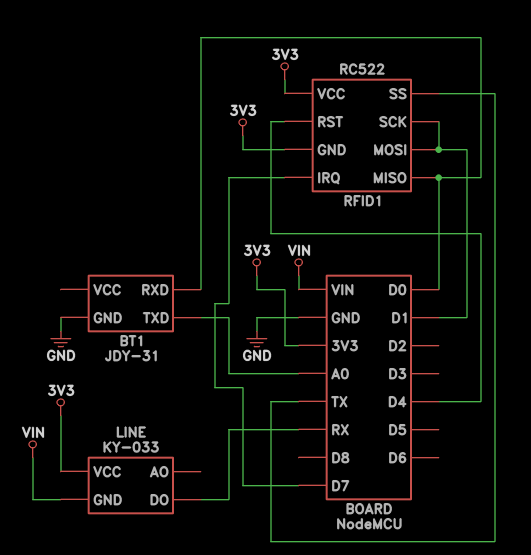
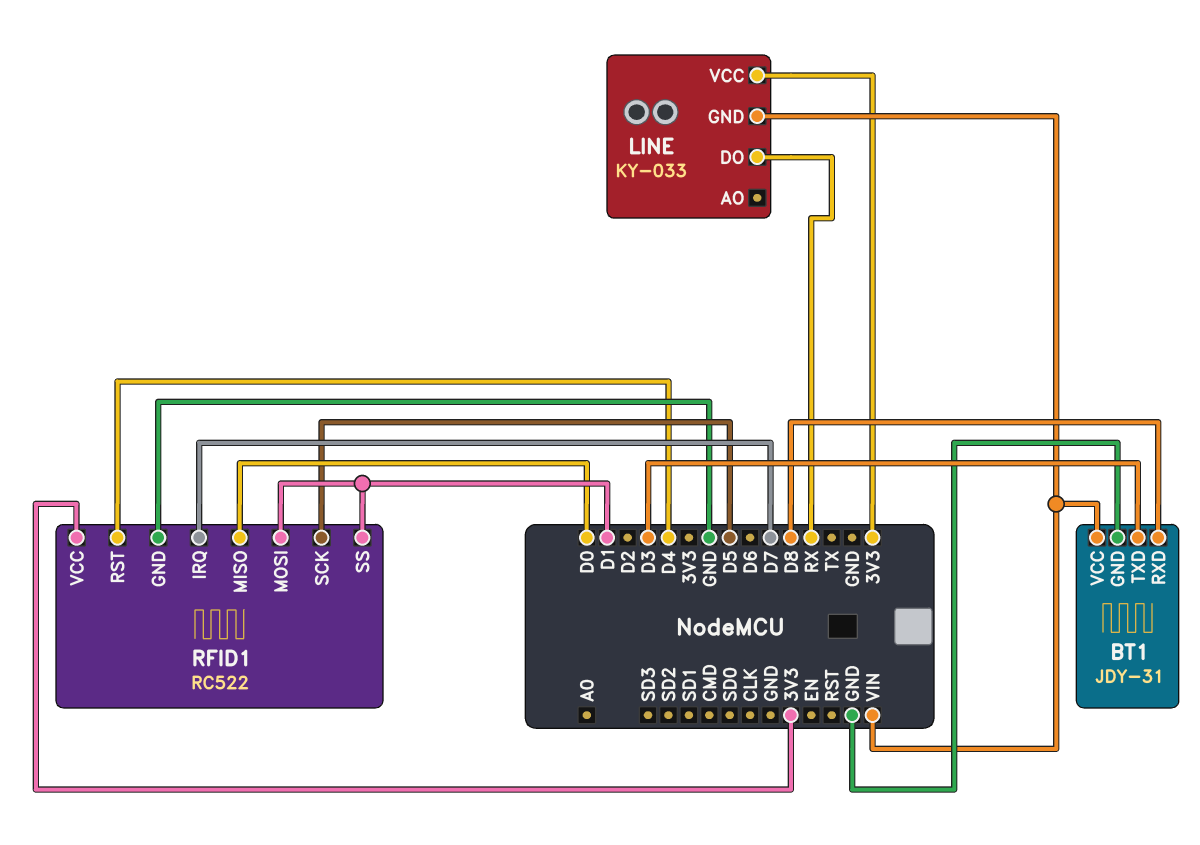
BT1 pin RXD: D0 -> D8
BT1 pin TXD: A0 -> D3
BT1 pin VCC: none -> VIN
RFID1 pin GND: 3V3 -> GND
RFID1 pin SCK: D1 -> D5
RFID1 pin SS: TX -> D1

